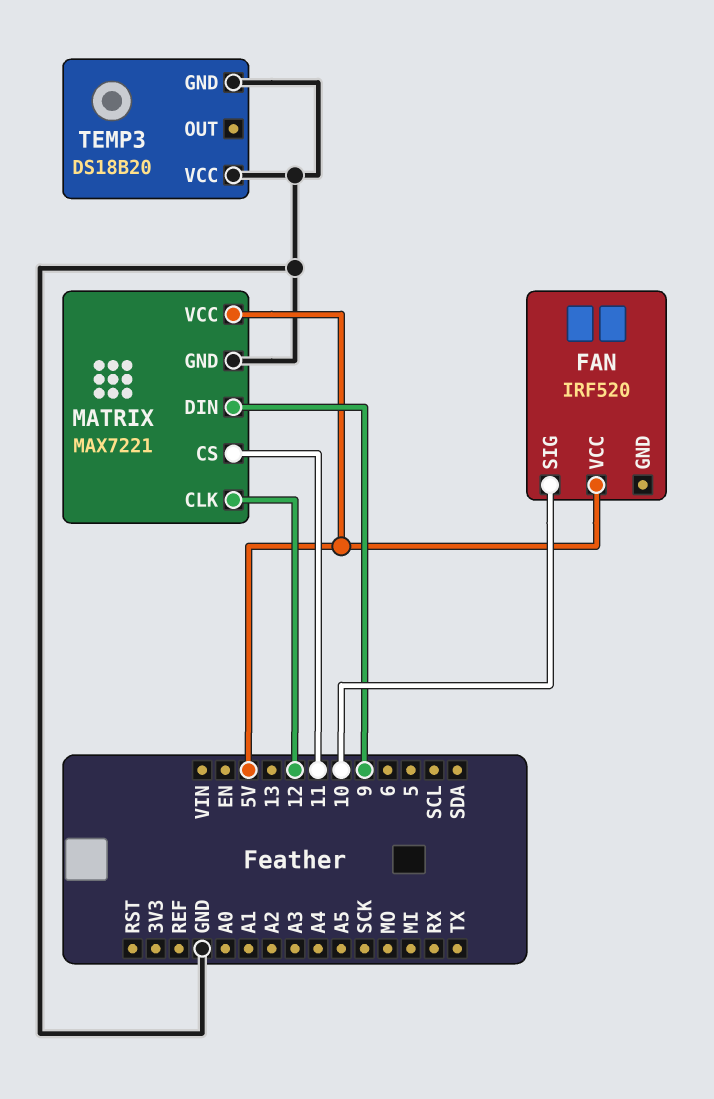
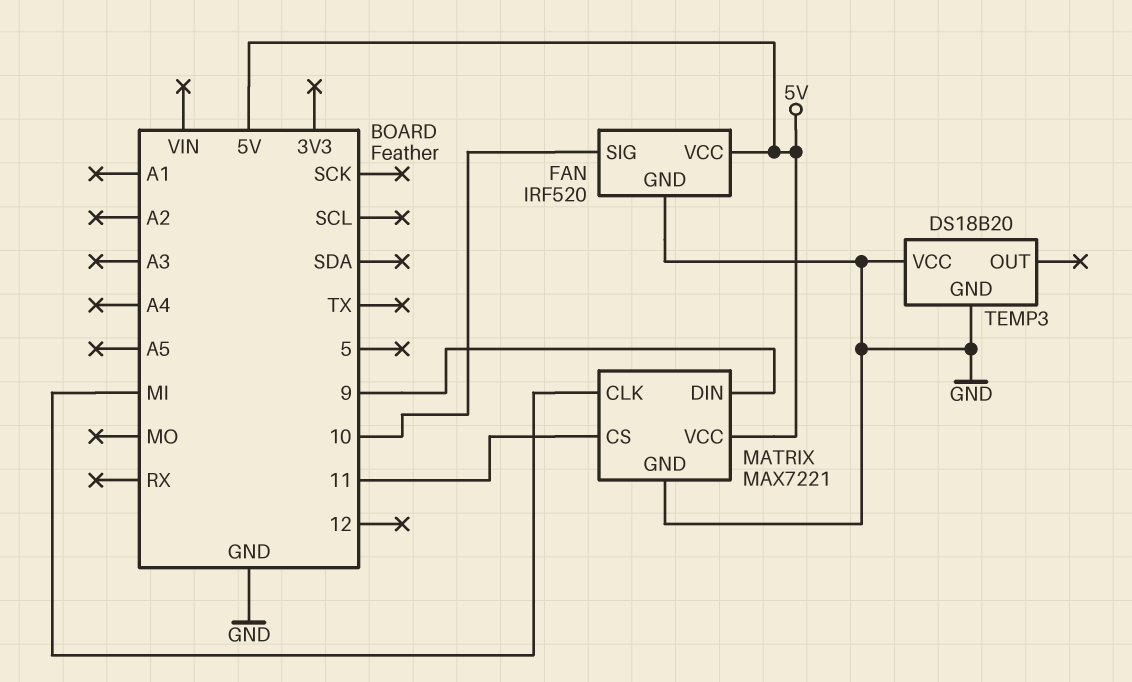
FAN pin GND: none -> GND
MATRIX pin CLK: 12 -> MI

